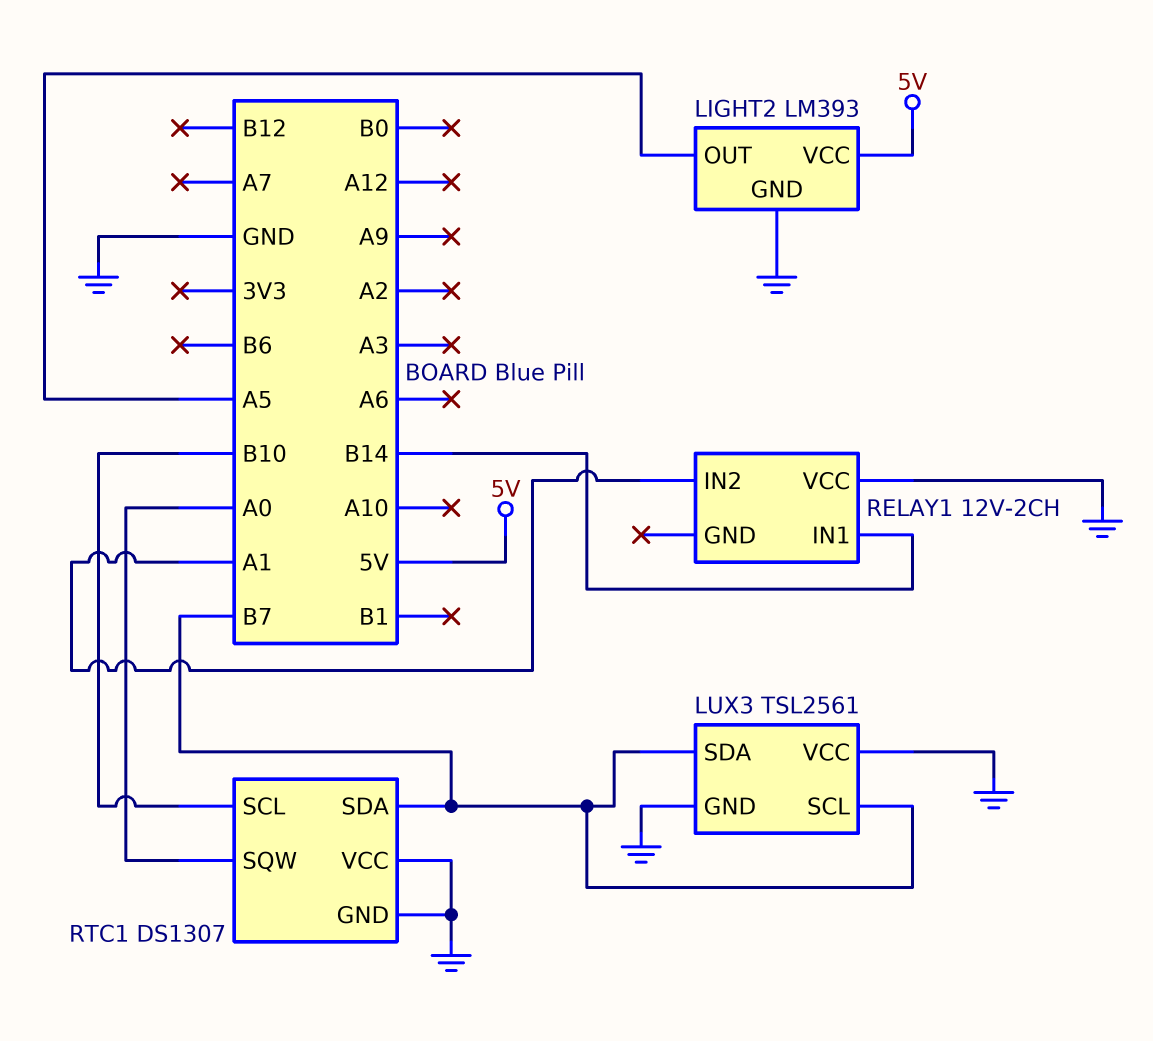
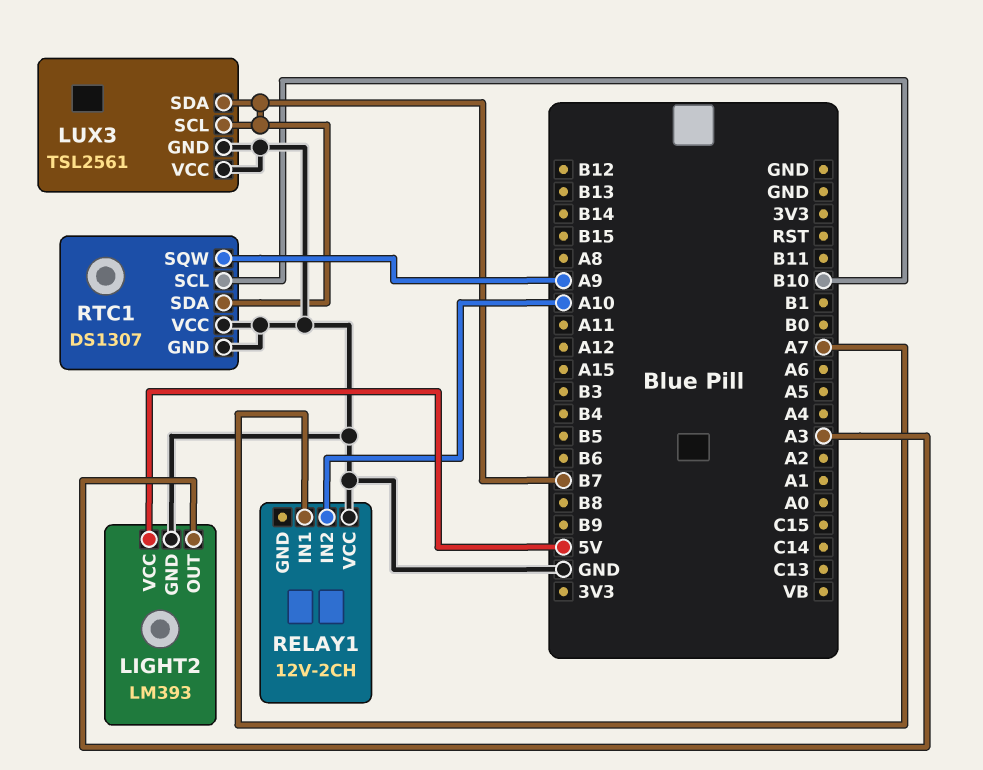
LIGHT2 pin OUT: A5 -> A3
RELAY1 pin IN1: B14 -> A7
RELAY1 pin IN2: A1 -> A10
RTC1 pin SQW: A0 -> A9

